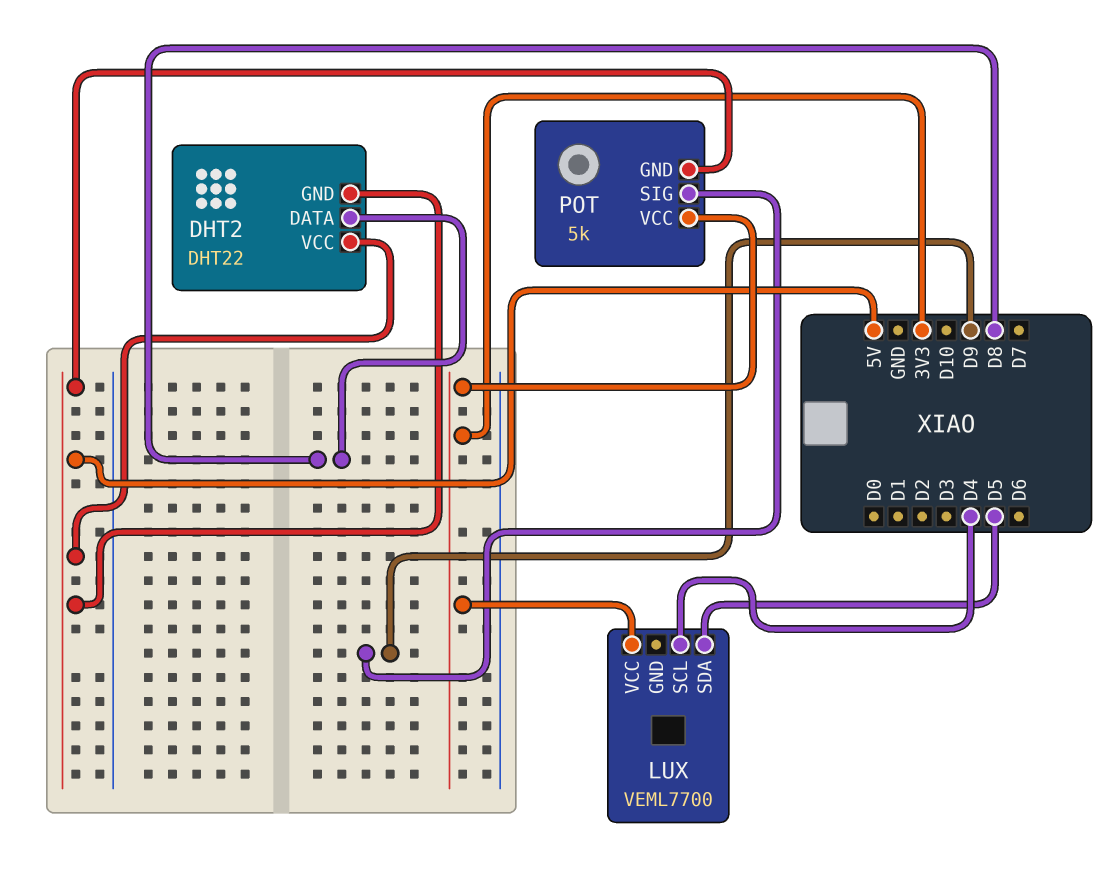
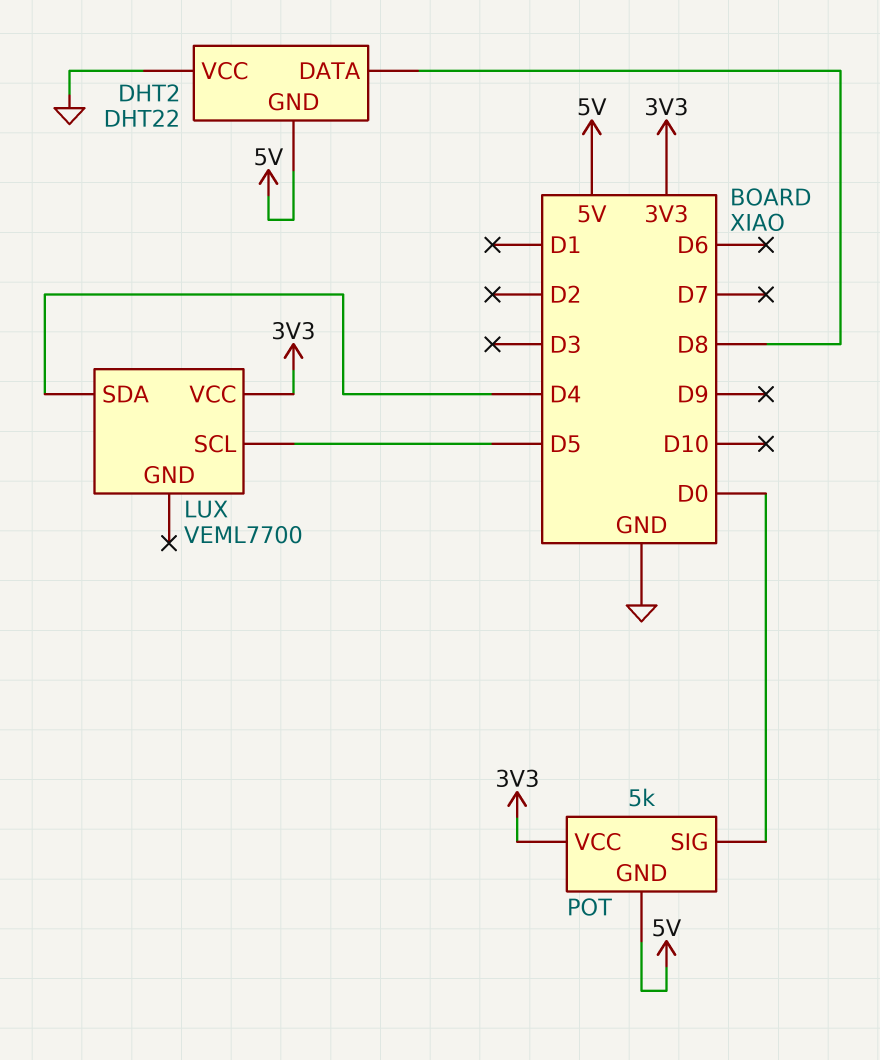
DHT2 pin VCC: 5V -> GND
LUX pin SCL: D4 -> D5
LUX pin SDA: D5 -> D4
POT pin SIG: D9 -> D0

